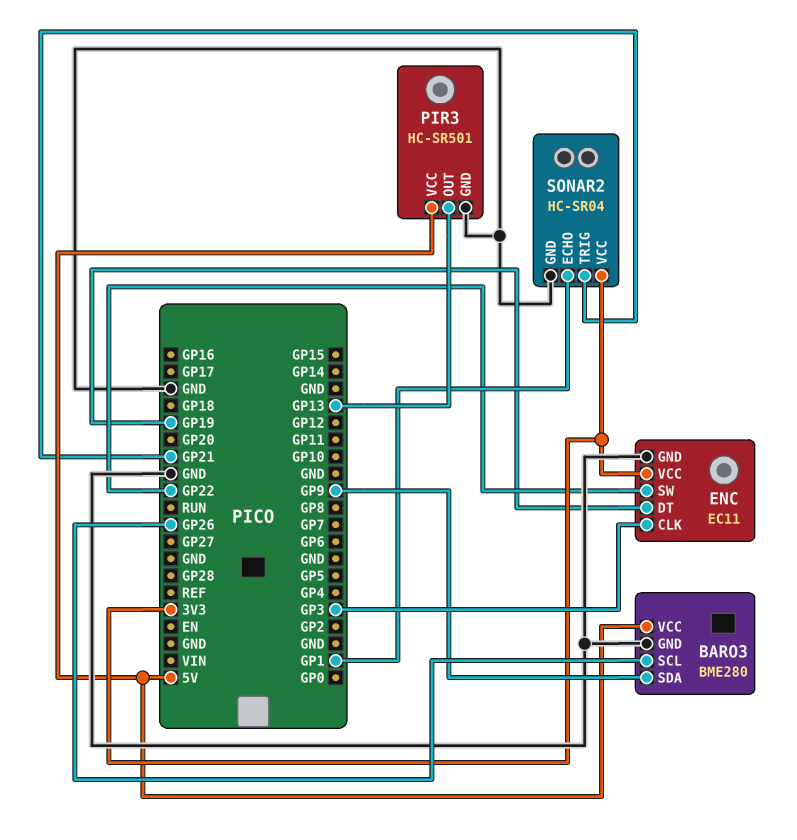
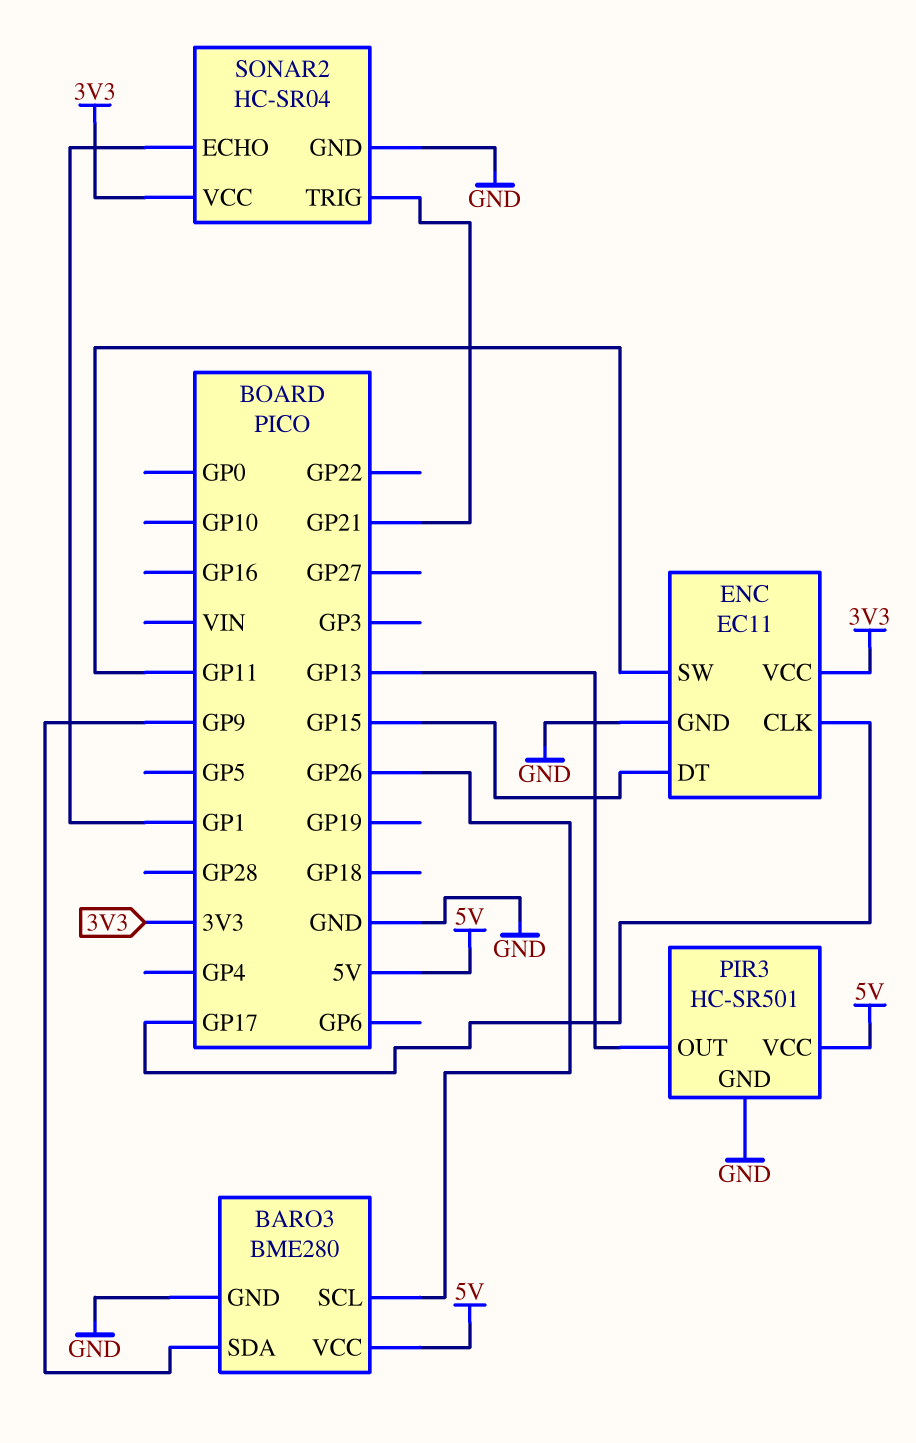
ENC pin CLK: GP3 -> GP17
ENC pin DT: GP19 -> GP15
ENC pin SW: GP22 -> GP11

